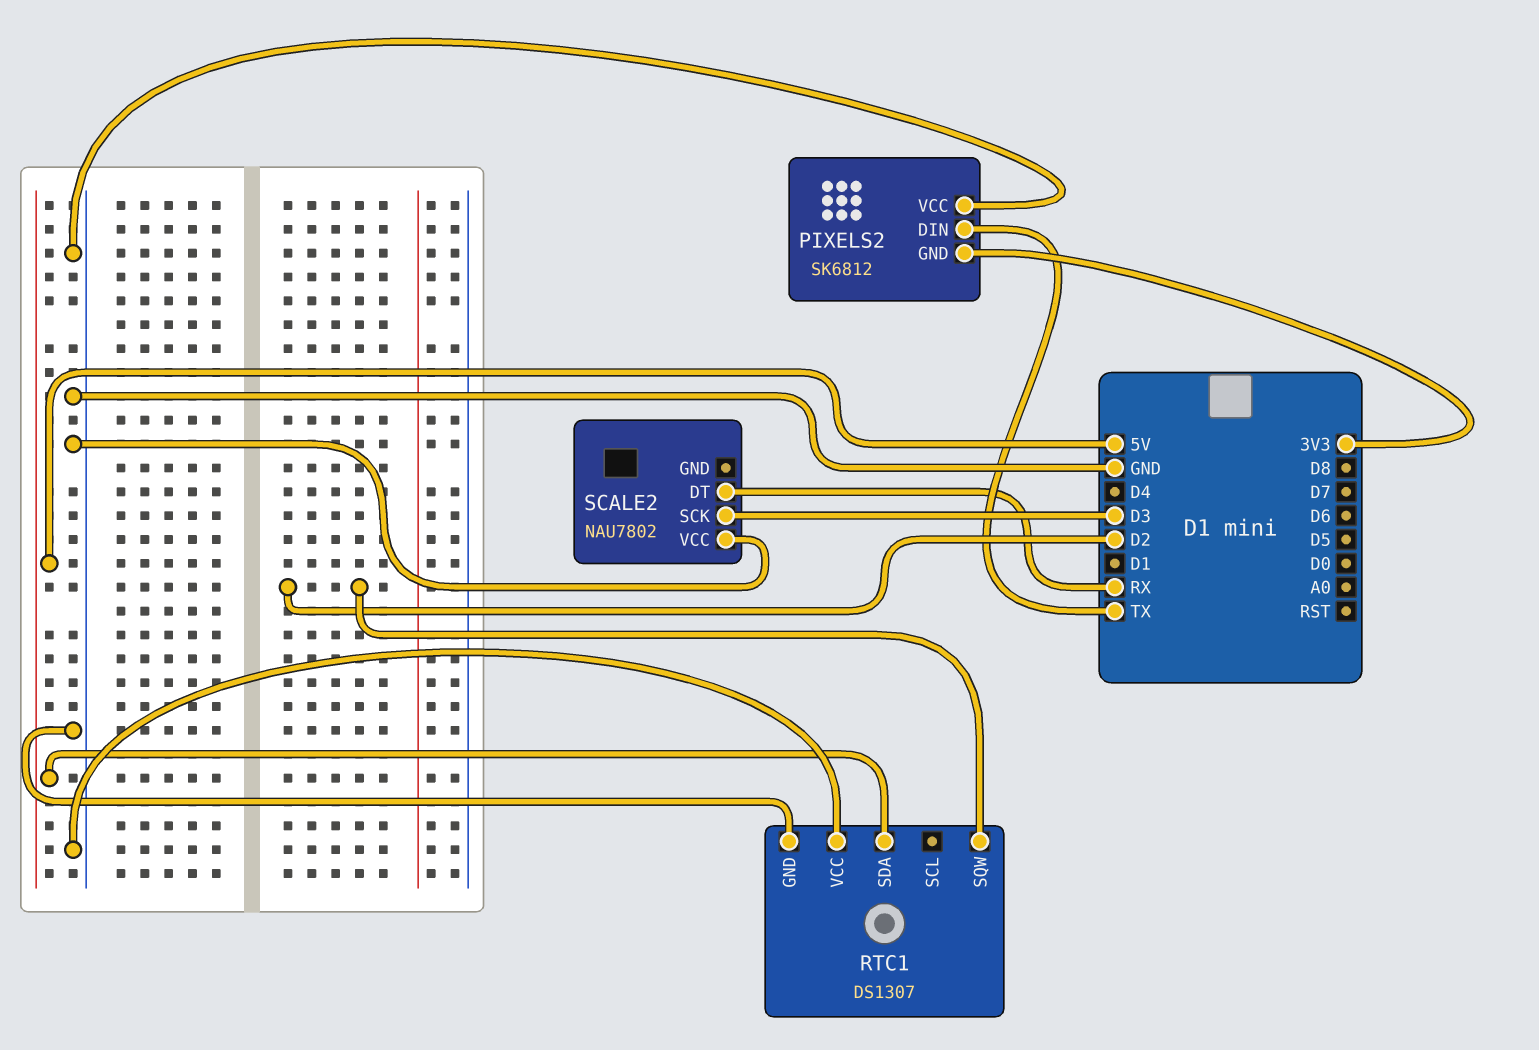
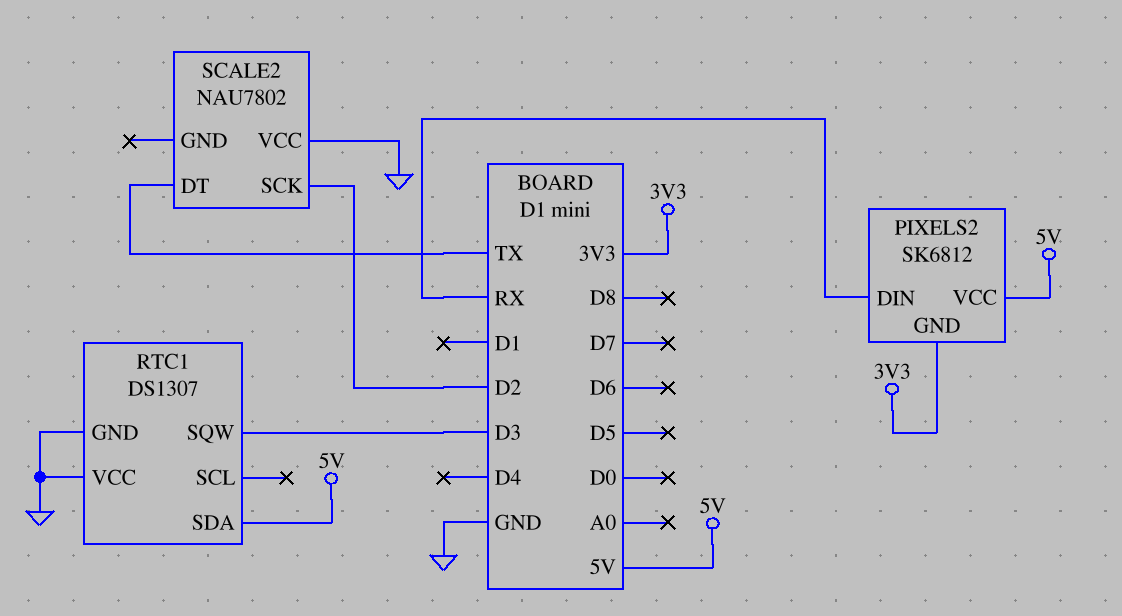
PIXELS2 pin DIN: TX -> RX
PIXELS2 pin VCC: GND -> 5V
RTC1 pin SQW: D2 -> D3
SCALE2 pin DT: RX -> TX
SCALE2 pin SCK: D3 -> D2

